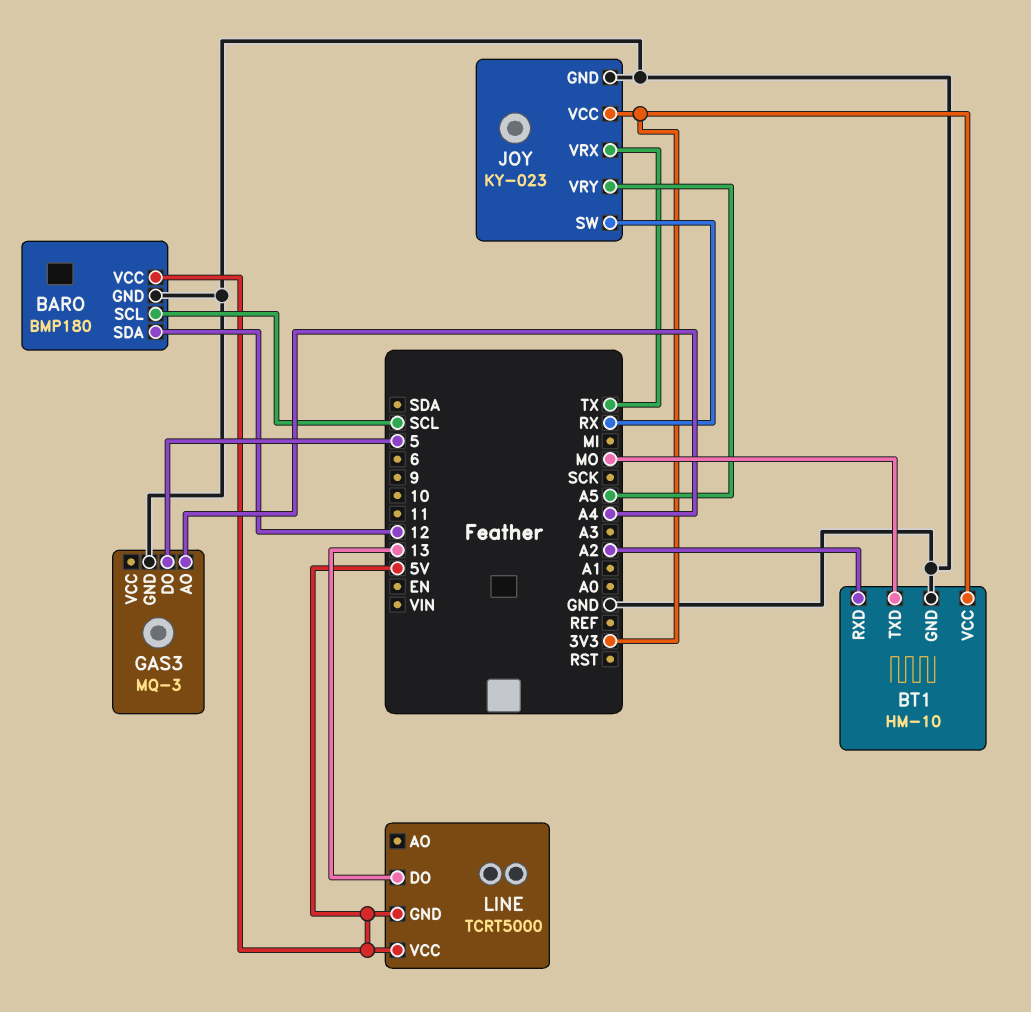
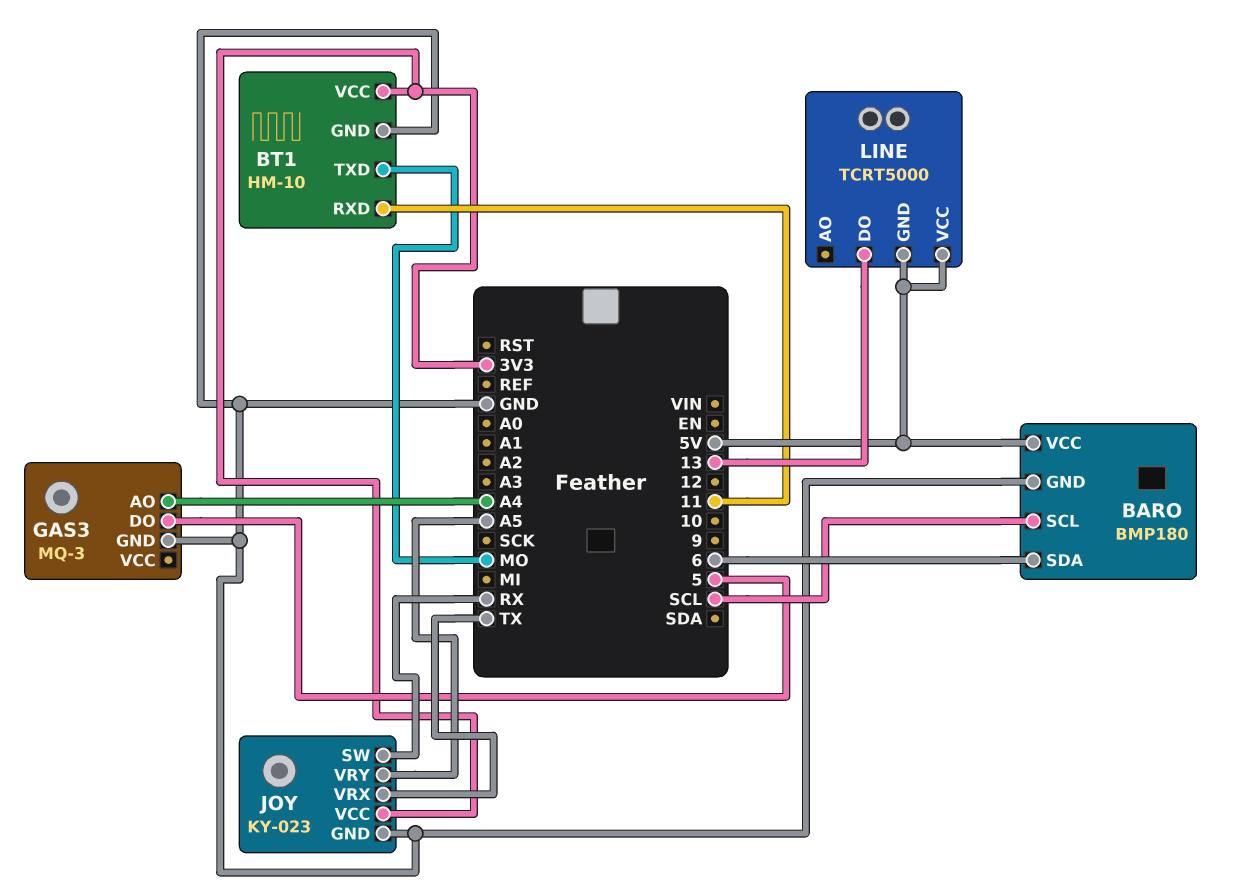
BARO pin SDA: 12 -> 6
BT1 pin RXD: A2 -> 11

